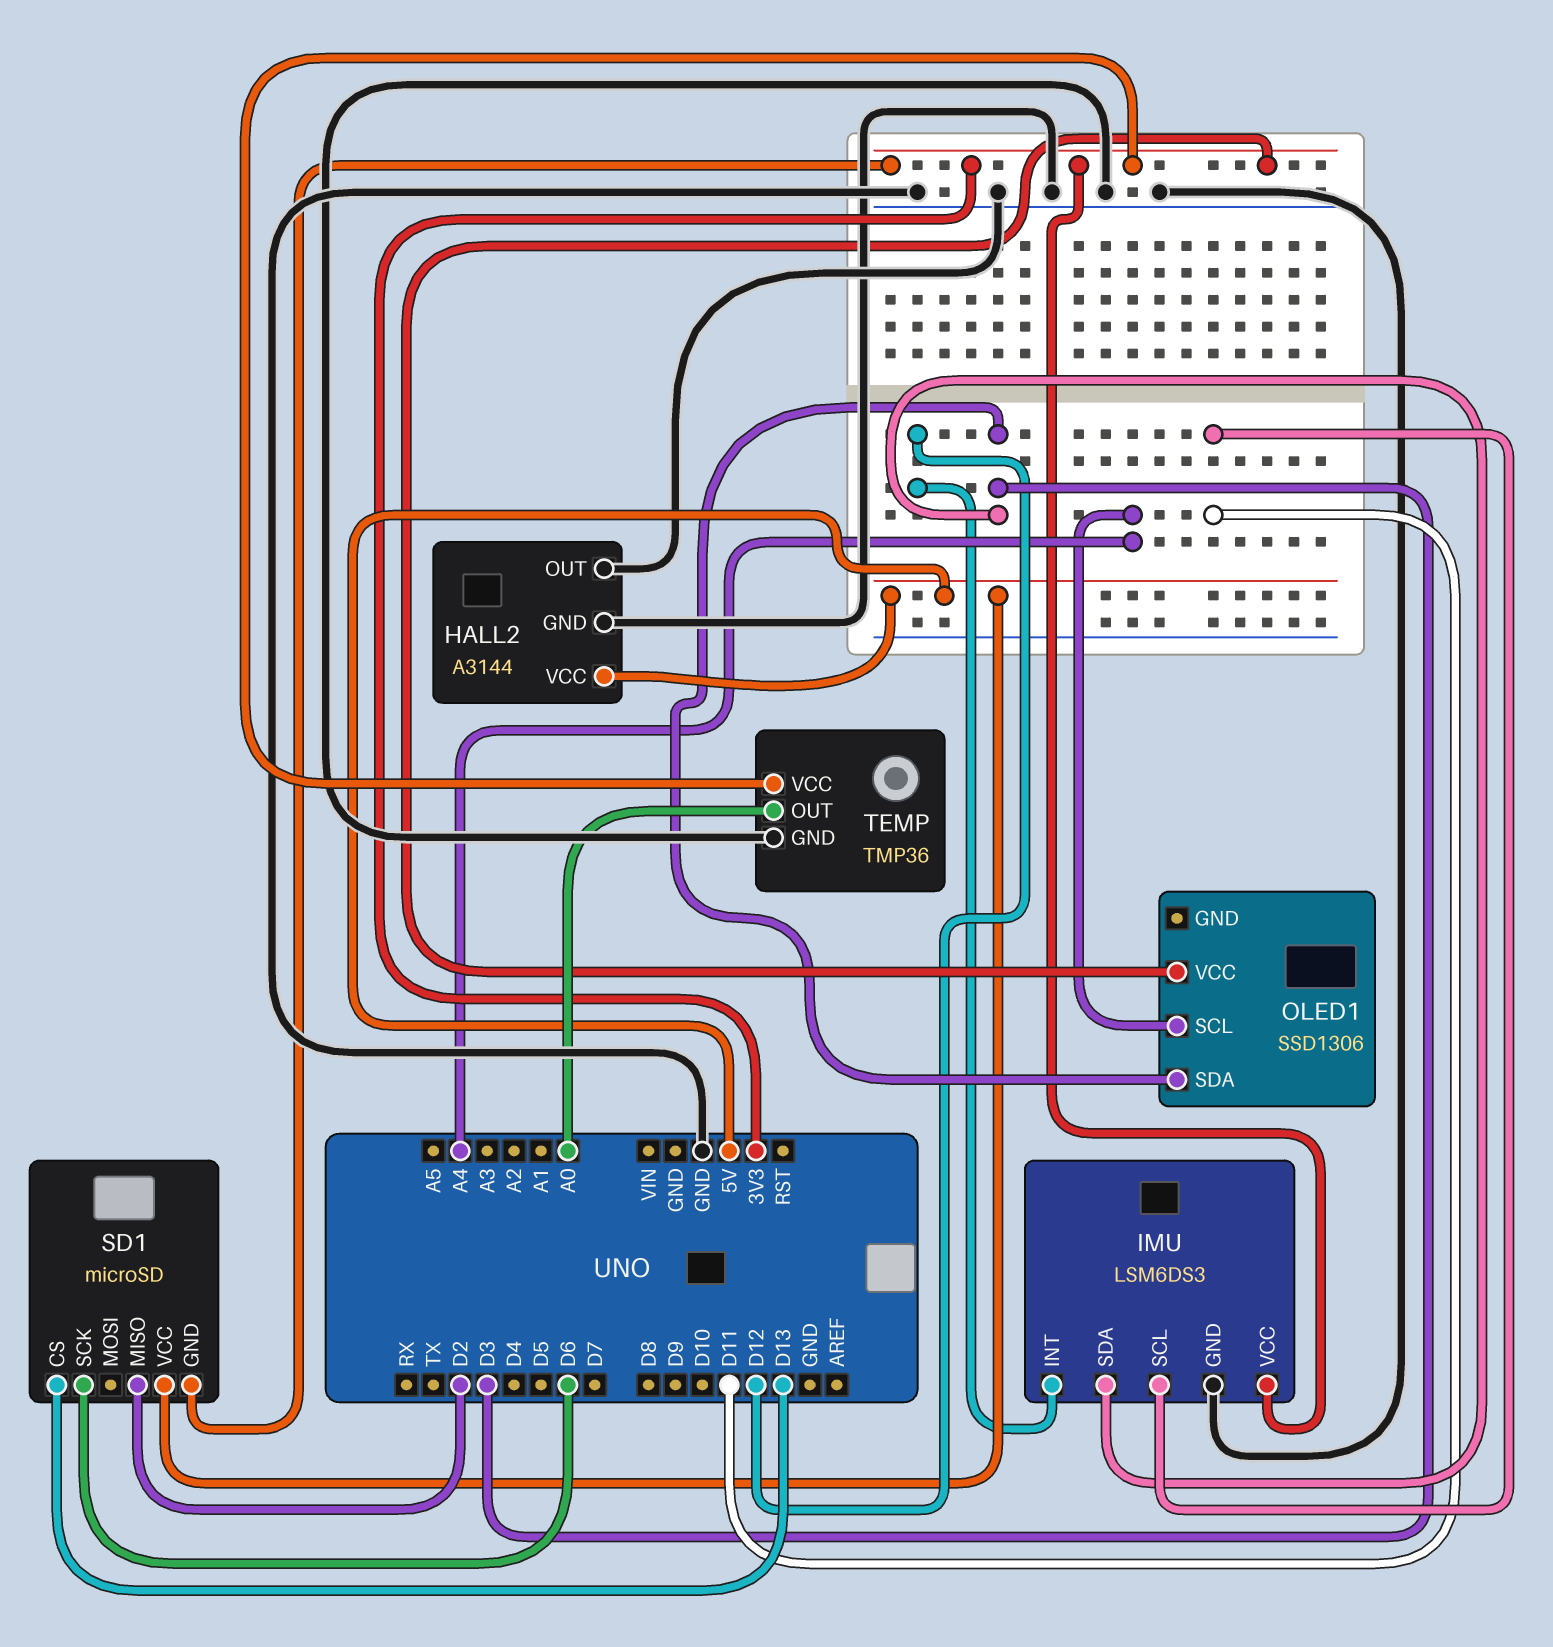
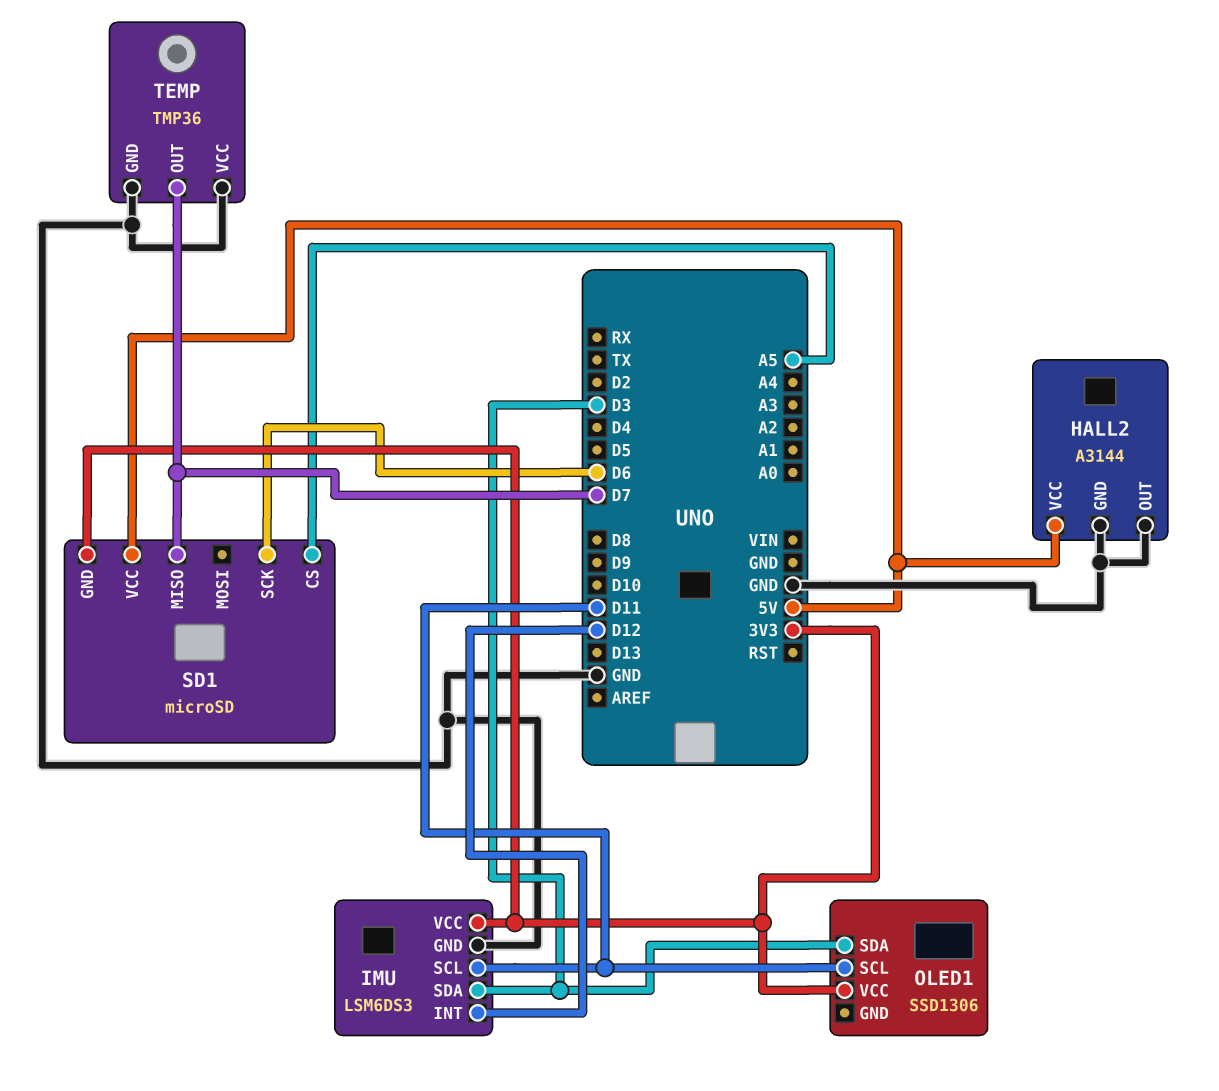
OLED1 pin SCL: A4 -> D11
SD1 pin CS: D13 -> A5
SD1 pin MISO: D2 -> D7
TEMP pin OUT: A0 -> D7
TEMP pin VCC: 3V3 -> GND

